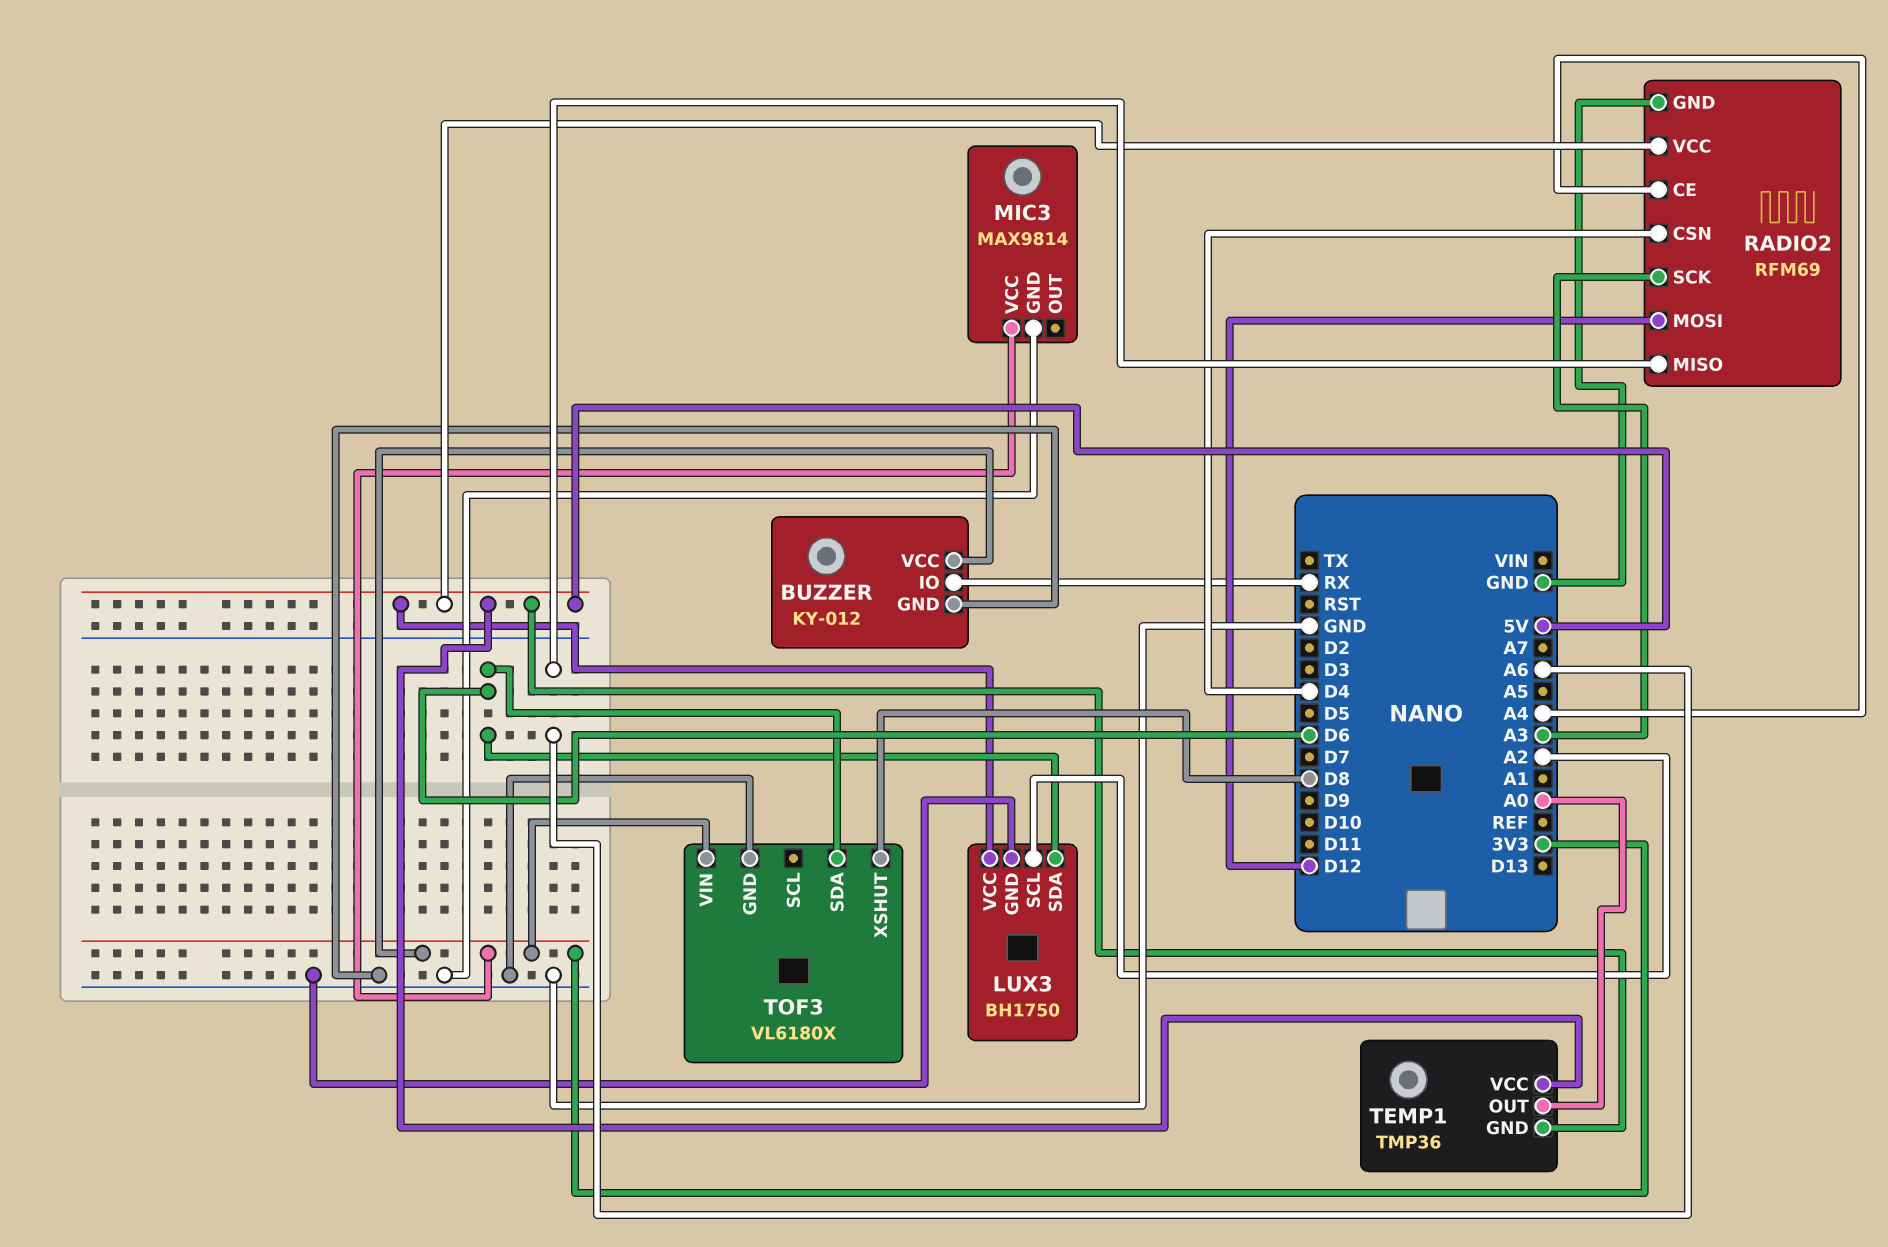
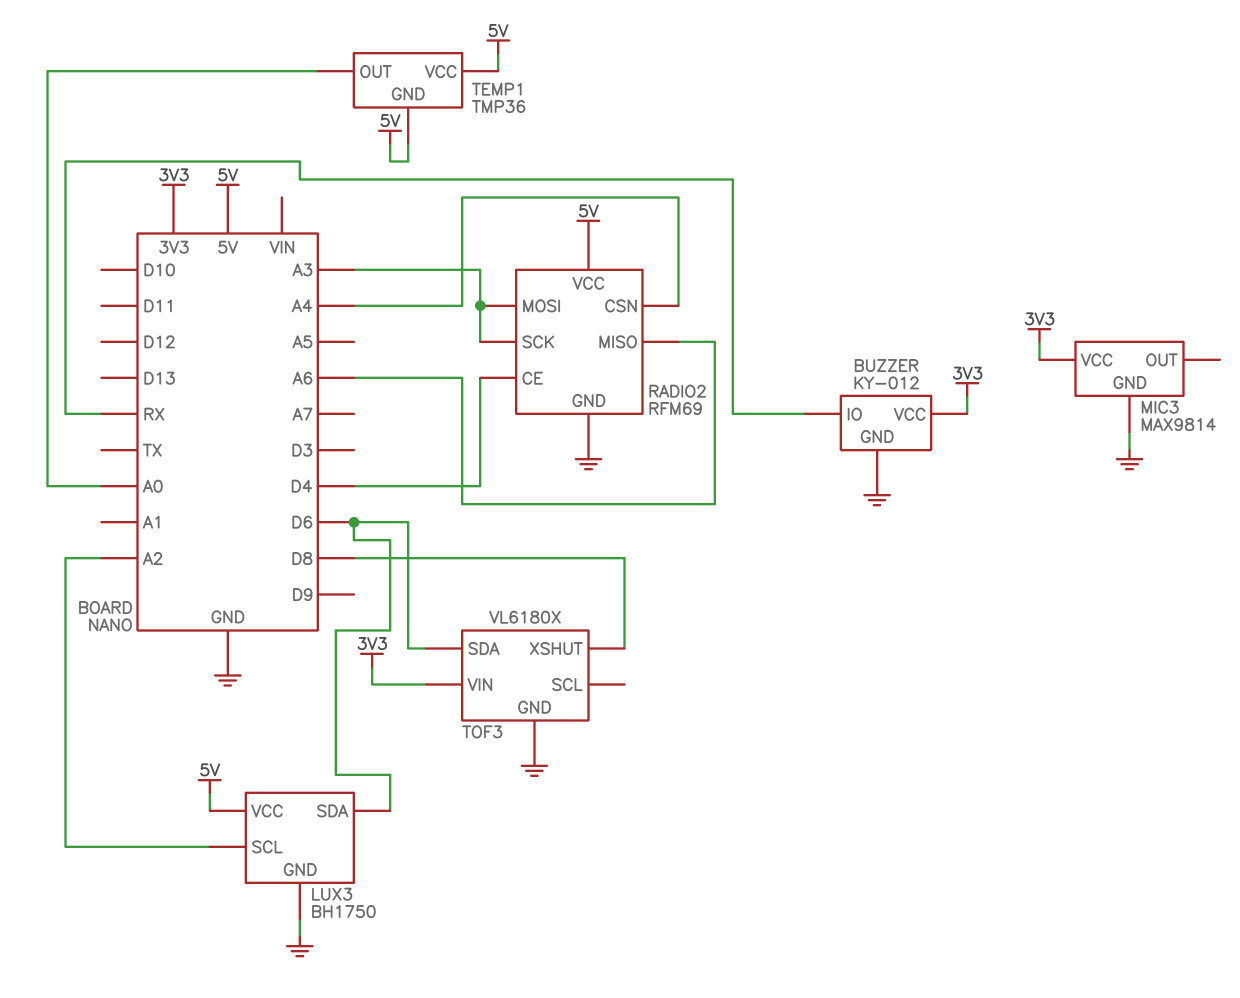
RADIO2 pin CE: A4 -> D4
RADIO2 pin CSN: D4 -> A4
RADIO2 pin MOSI: D12 -> A3

